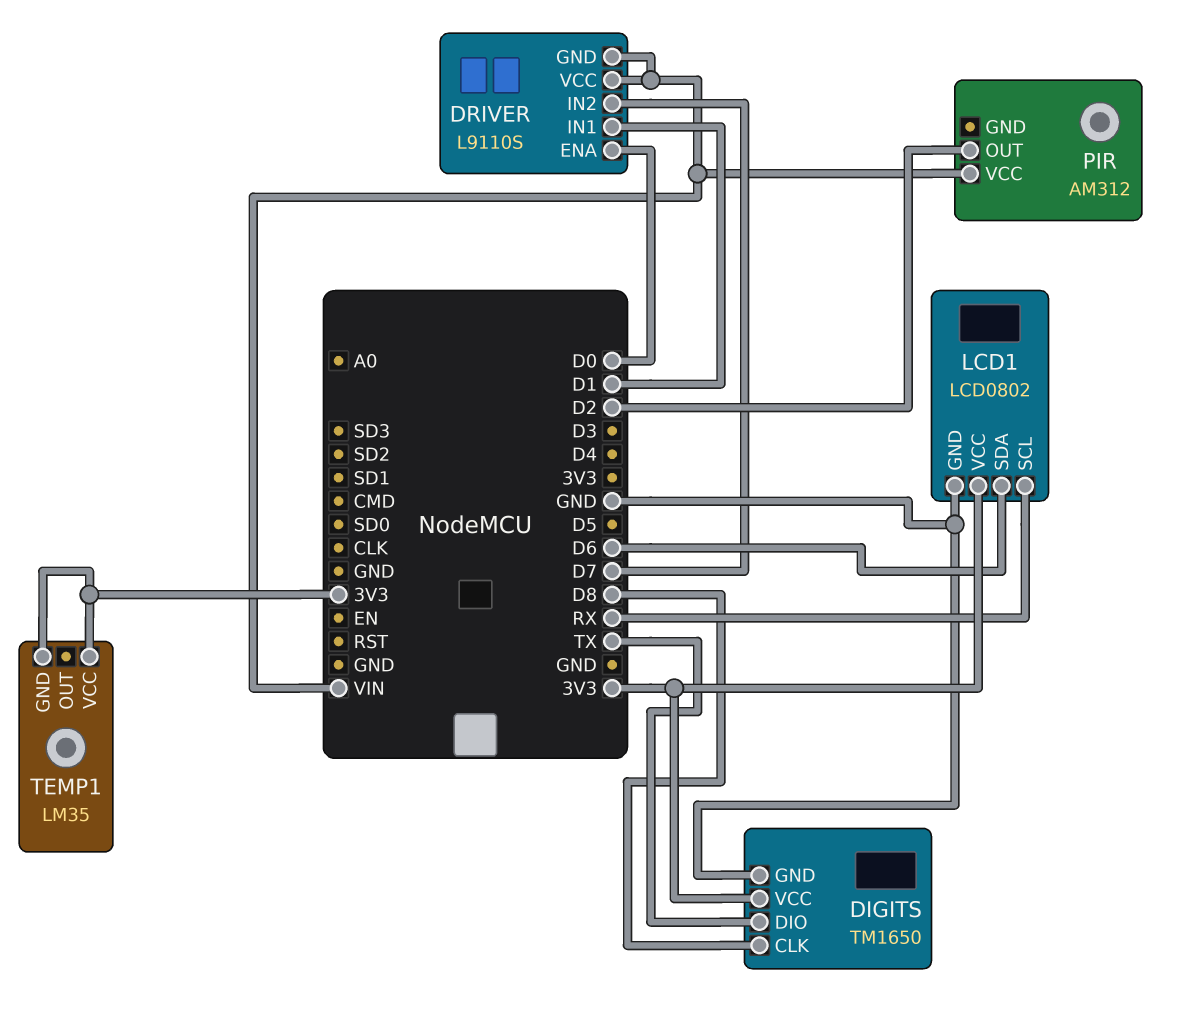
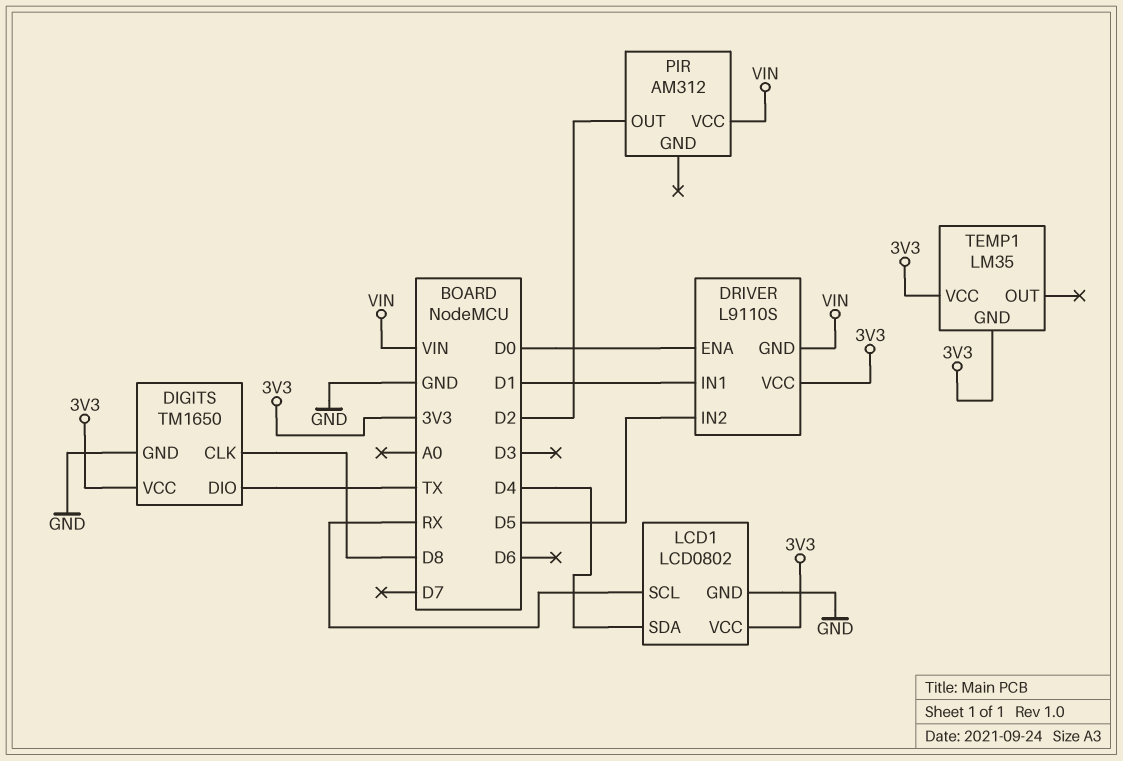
DRIVER pin IN2: D7 -> D5
DRIVER pin VCC: VIN -> 3V3
LCD1 pin SDA: D6 -> D4

